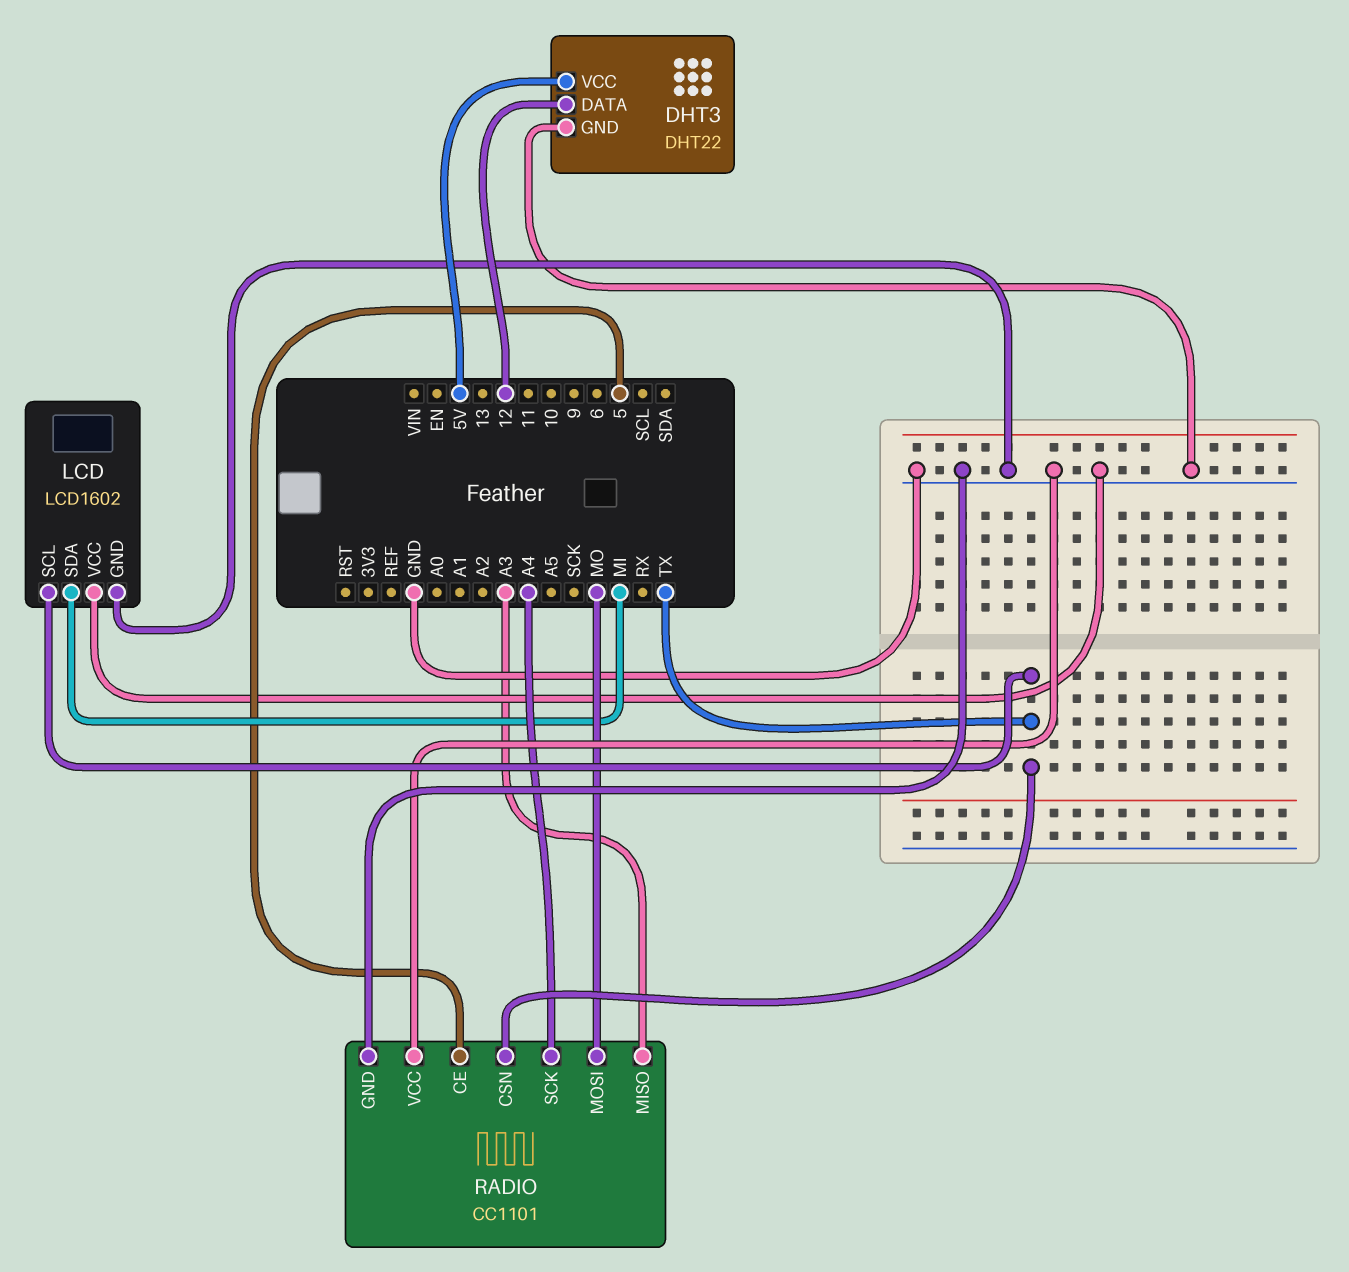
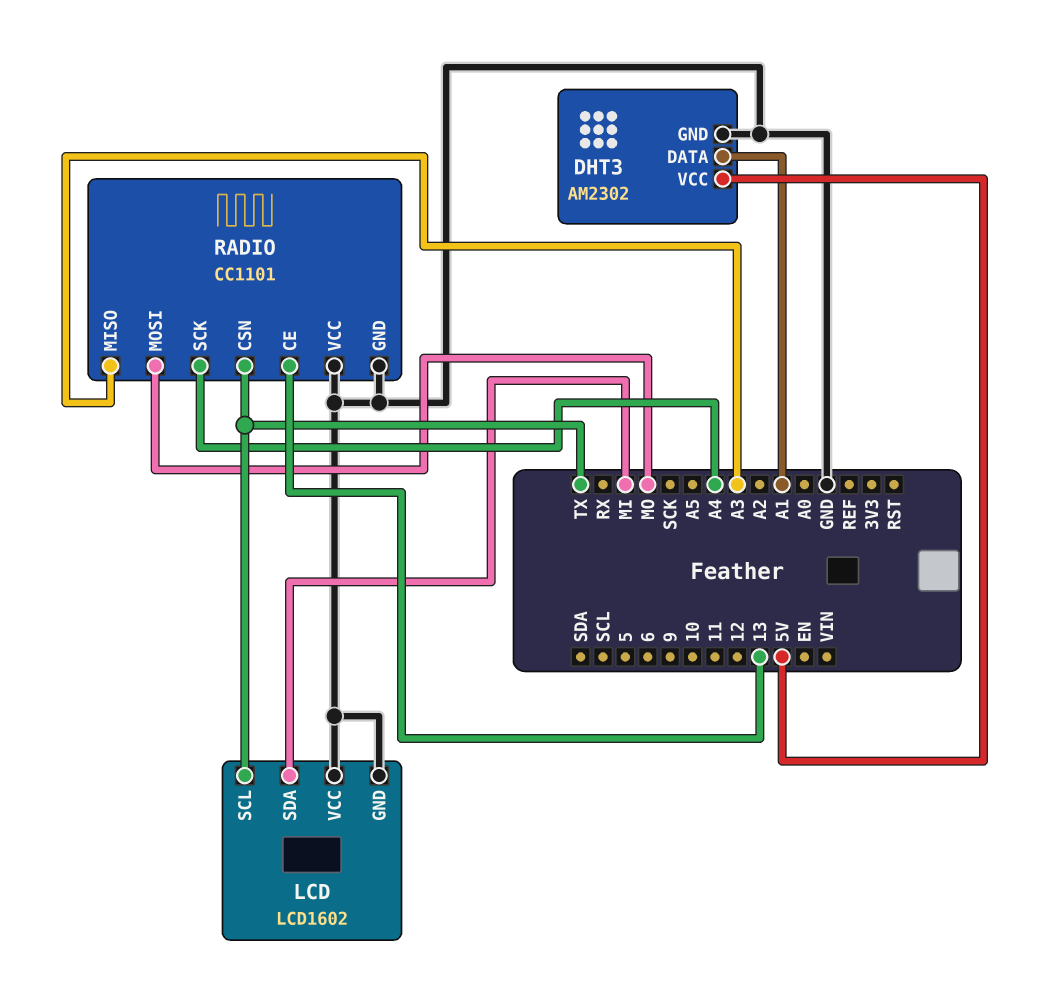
DHT3: DHT22 -> AM2302
DHT3 pin DATA: 12 -> A1
RADIO pin CE: 5 -> 13

